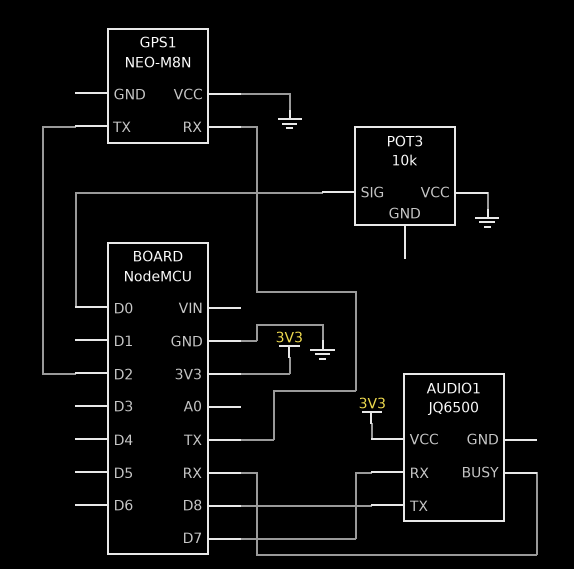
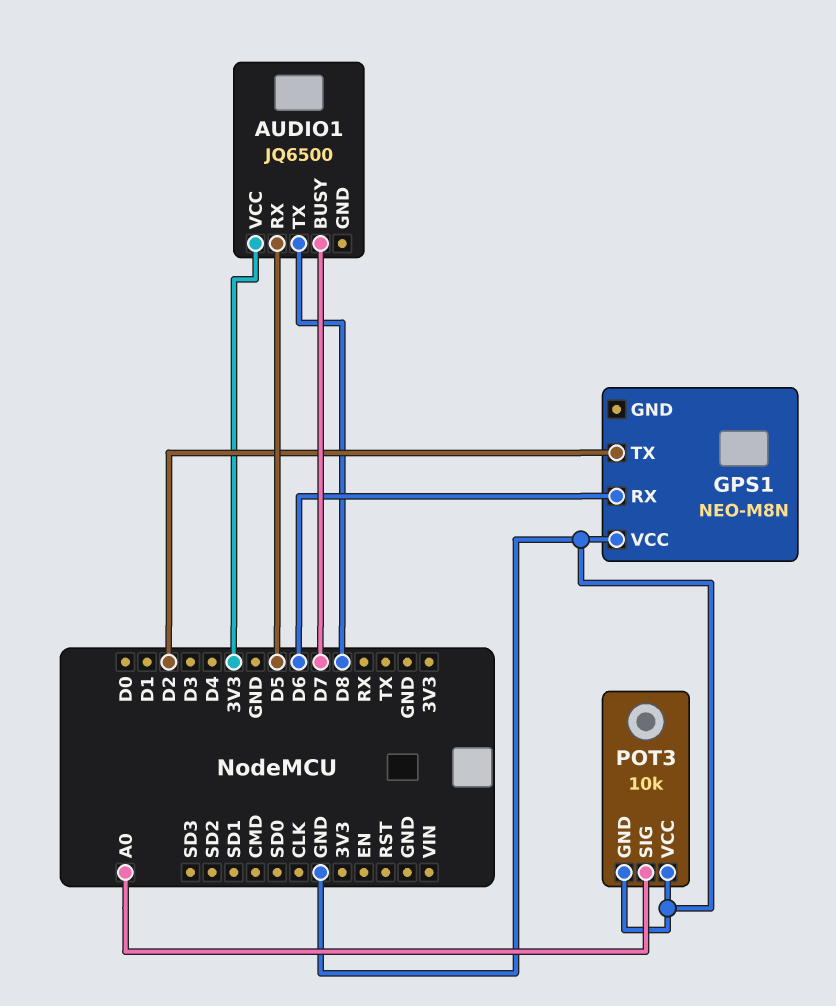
AUDIO1 pin BUSY: RX -> D7
AUDIO1 pin RX: D7 -> D5
GPS1 pin RX: TX -> D6
POT3 pin GND: none -> GND
POT3 pin SIG: D0 -> A0

